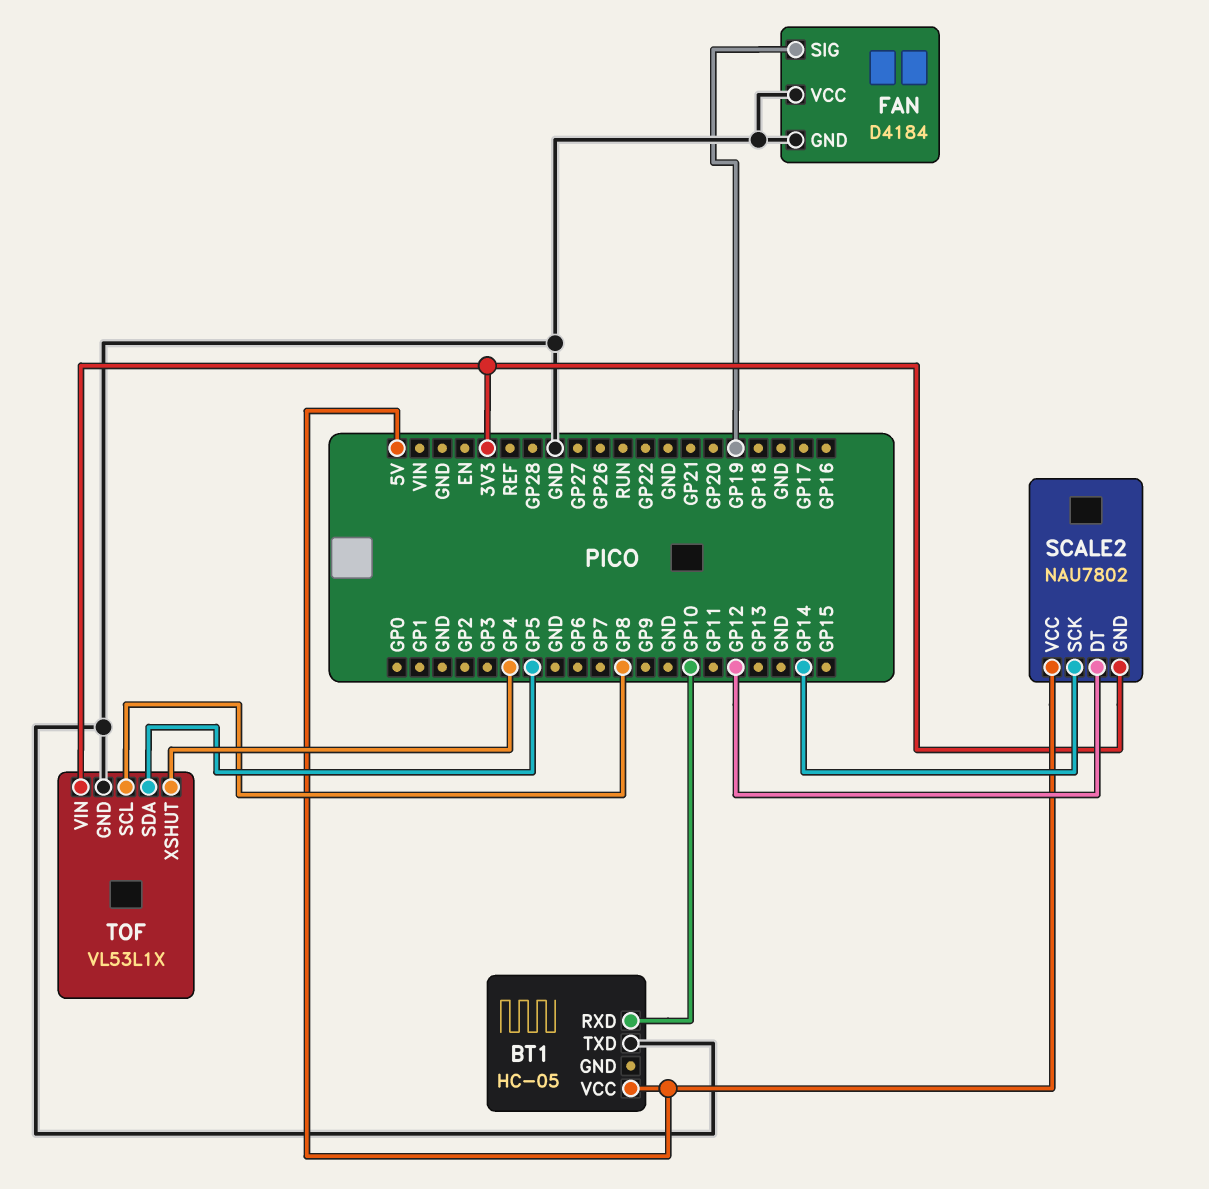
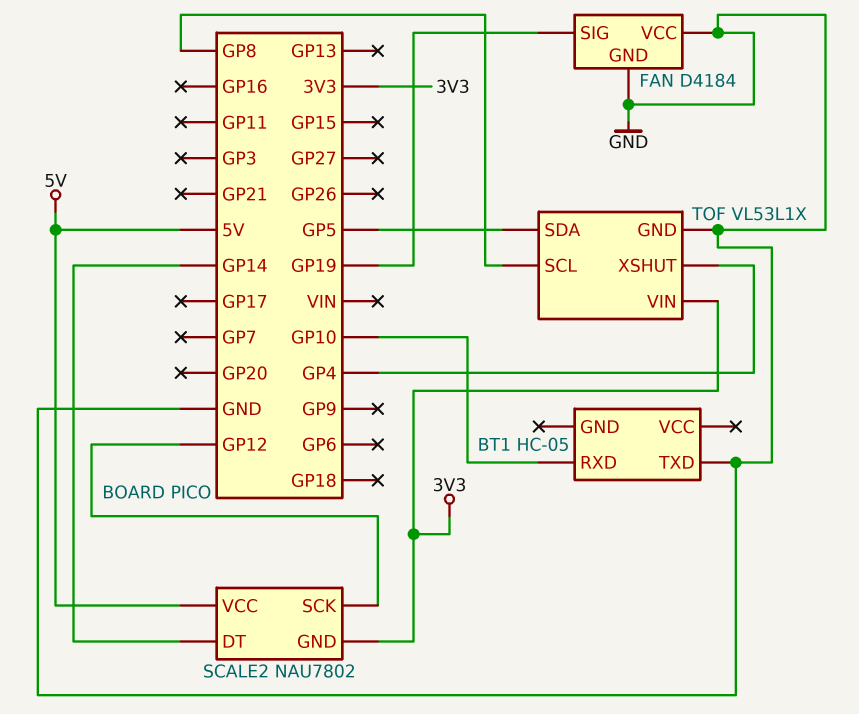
BT1 pin VCC: 5V -> none
SCALE2 pin DT: GP12 -> GP14
SCALE2 pin SCK: GP14 -> GP12

